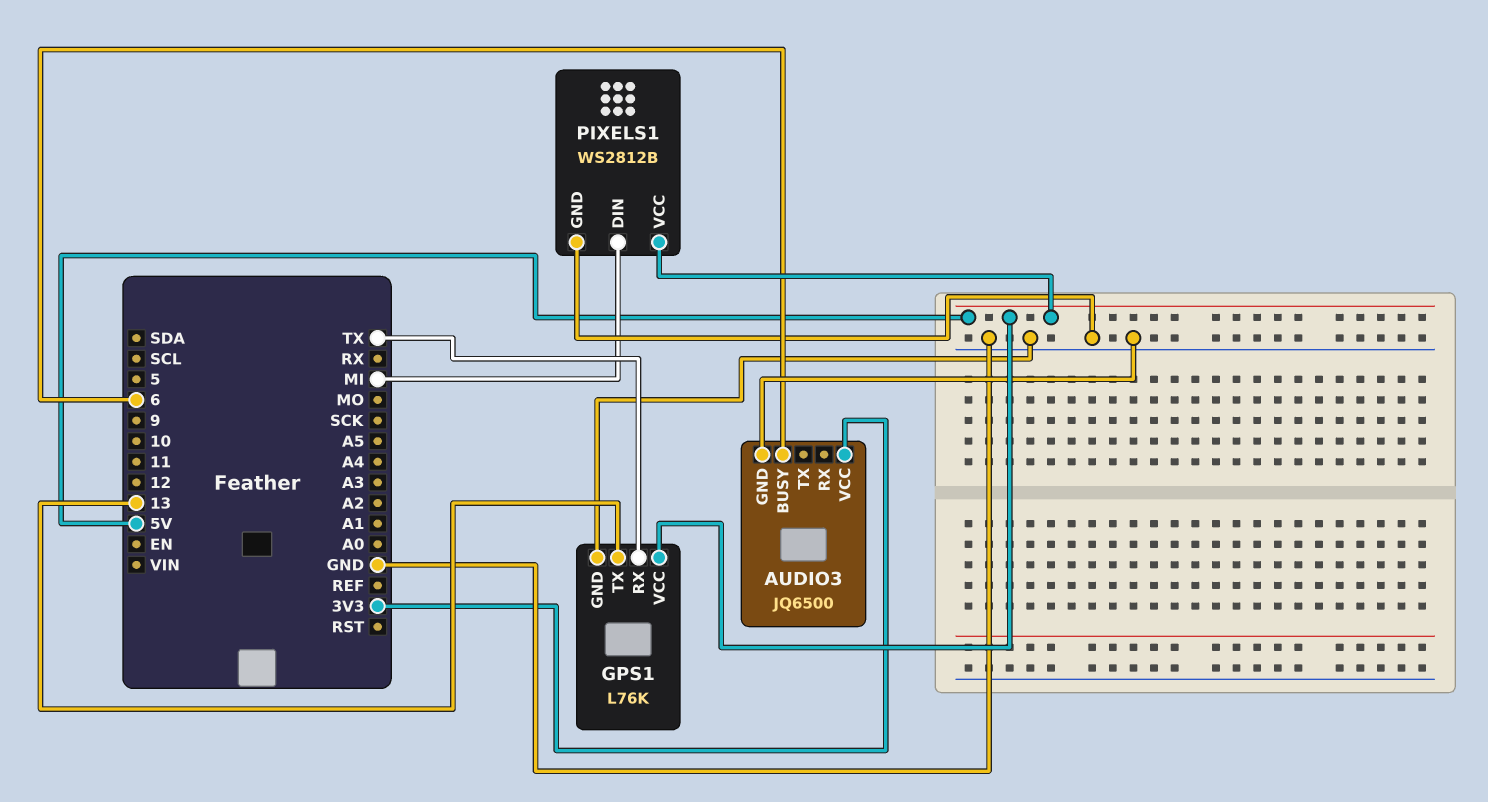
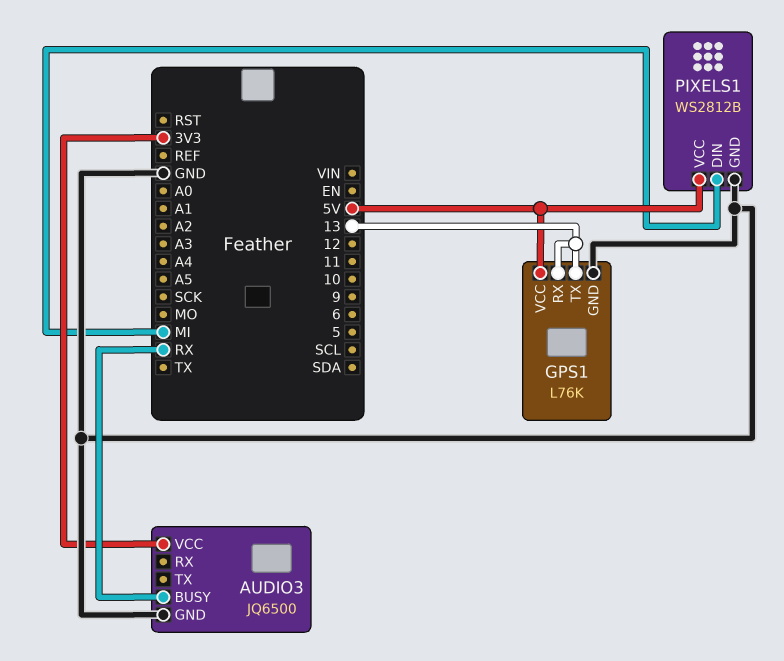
AUDIO3 pin BUSY: 6 -> RX
GPS1 pin RX: TX -> 13

